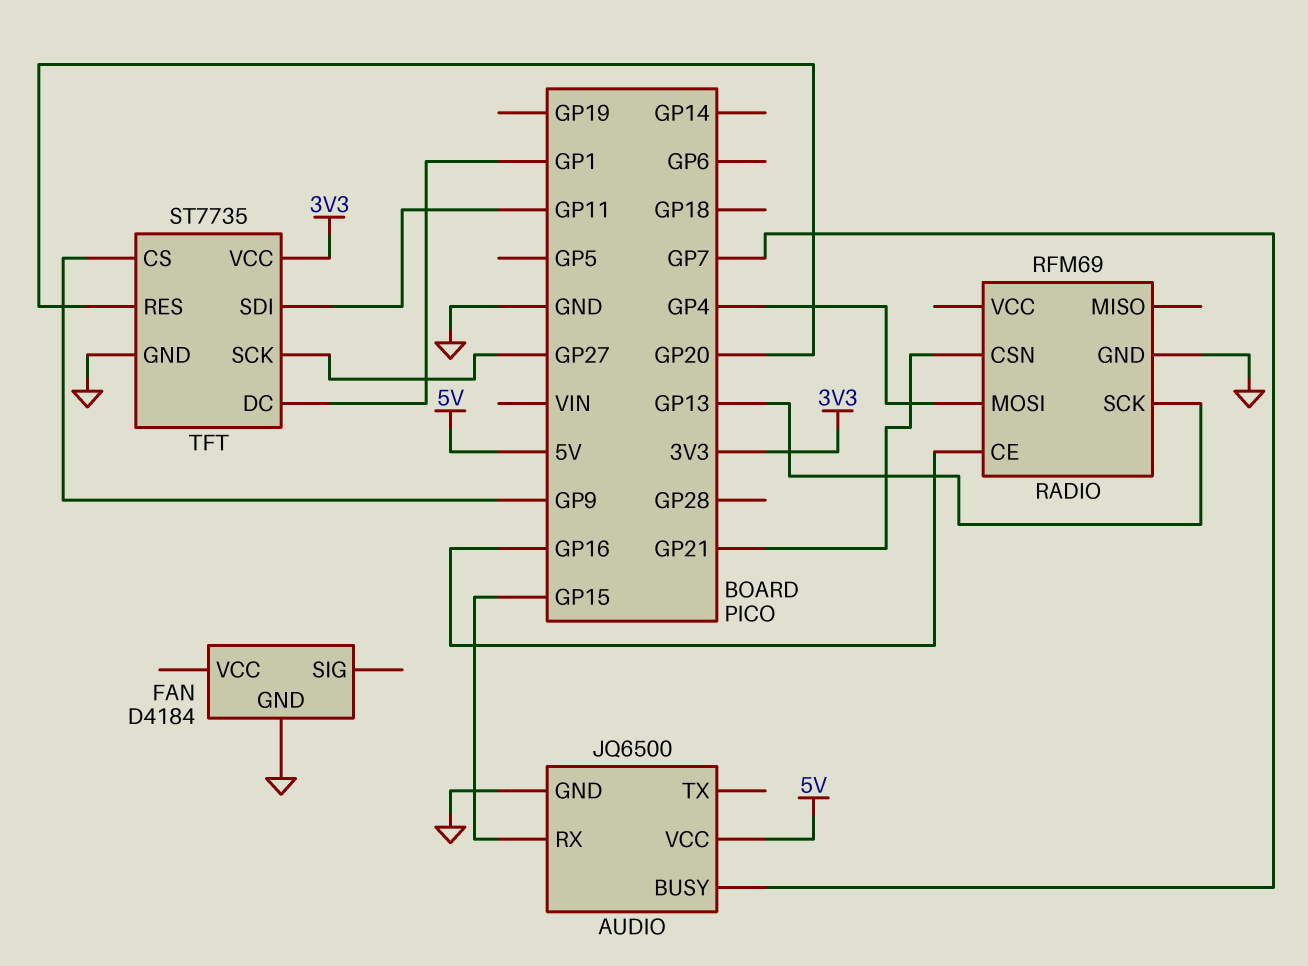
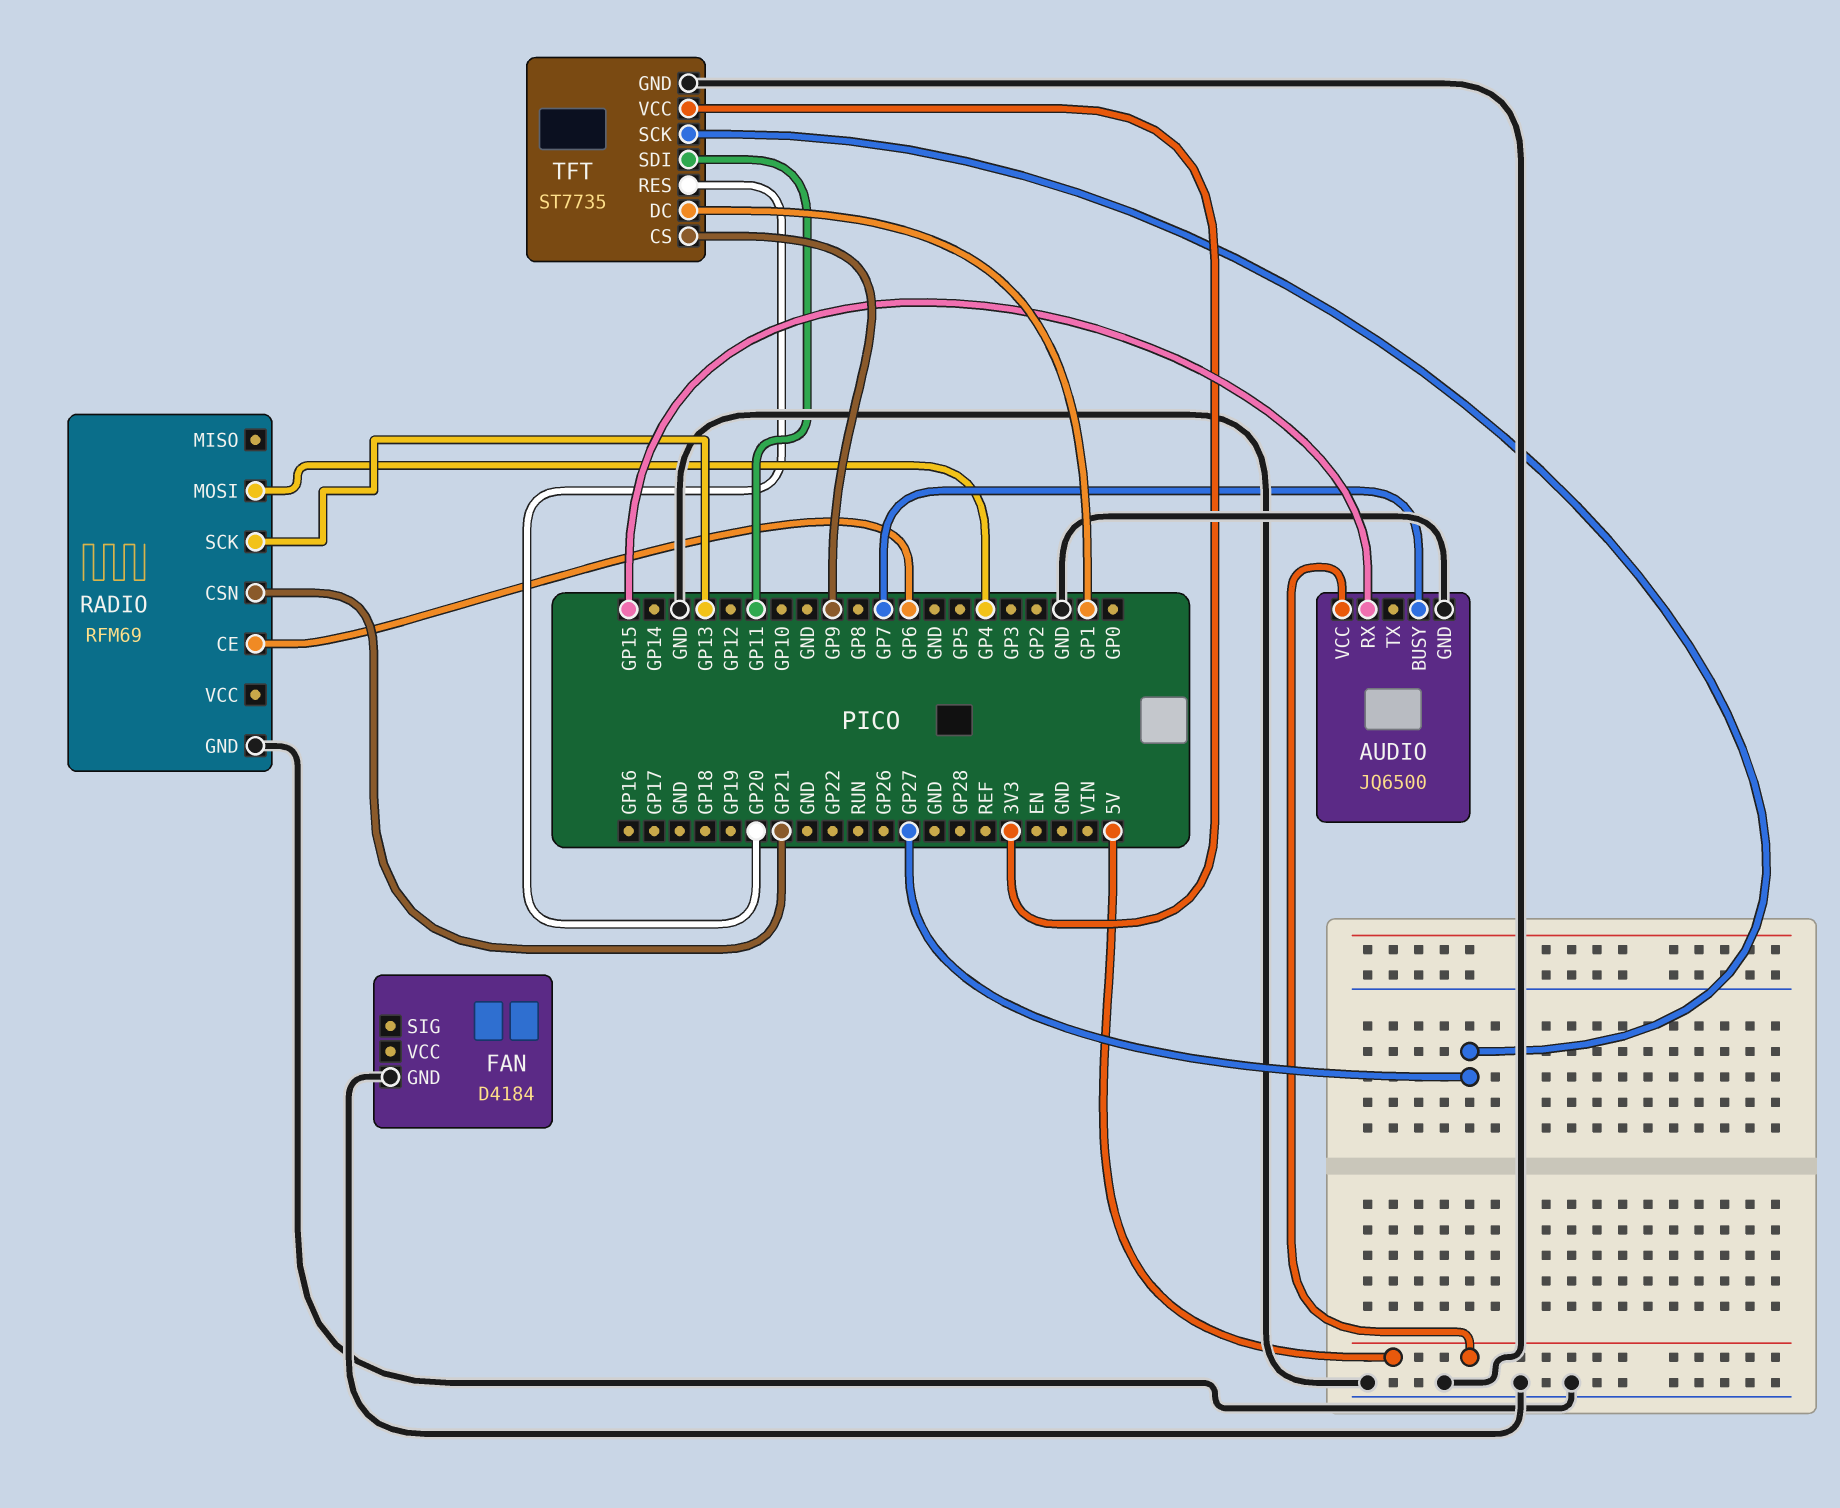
RADIO pin CE: GP16 -> GP6

